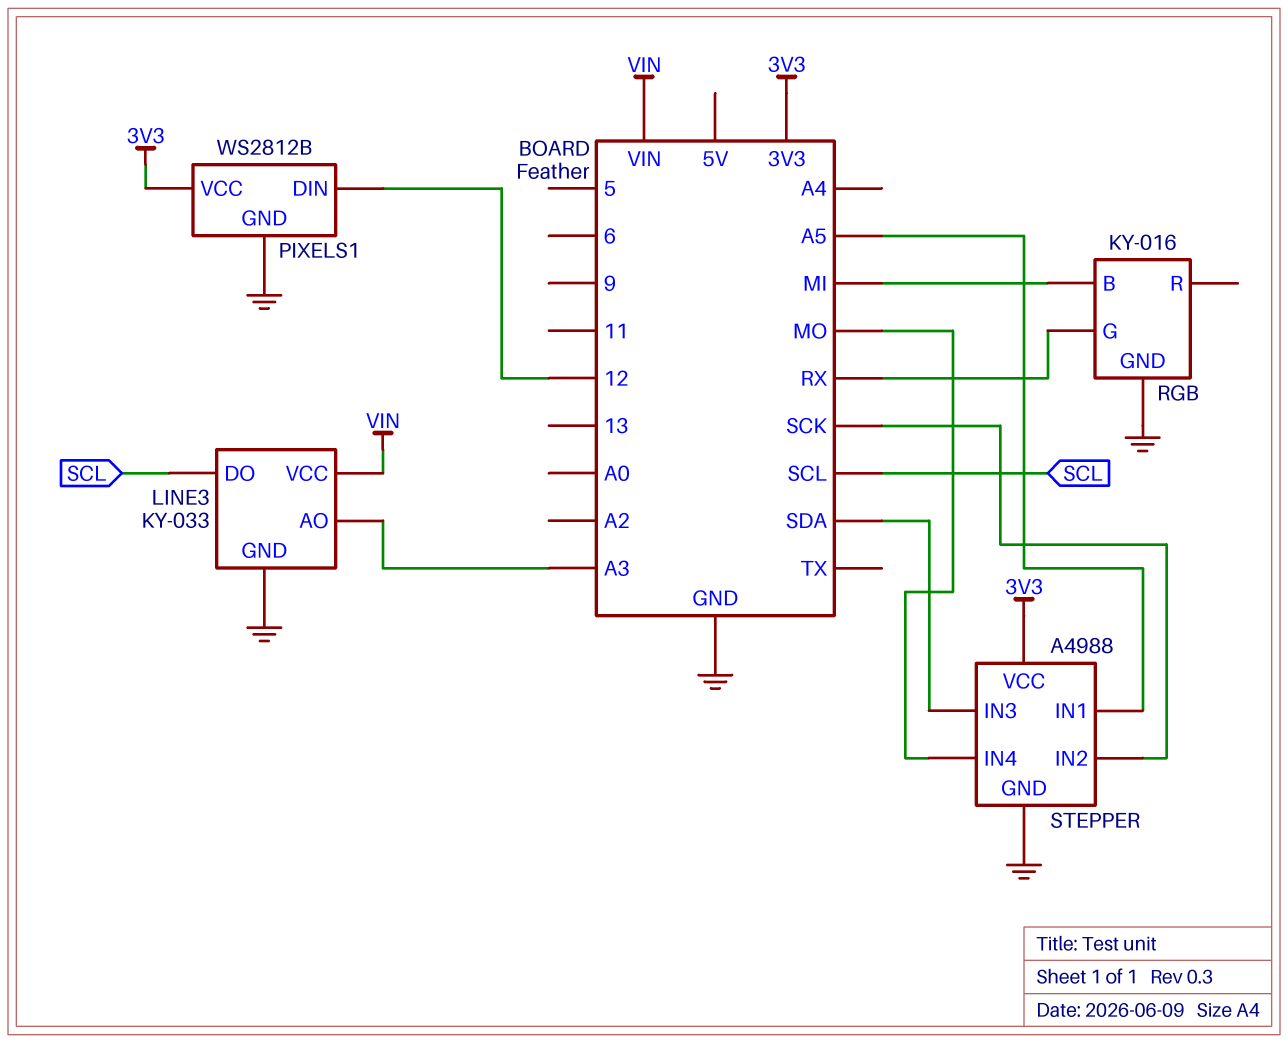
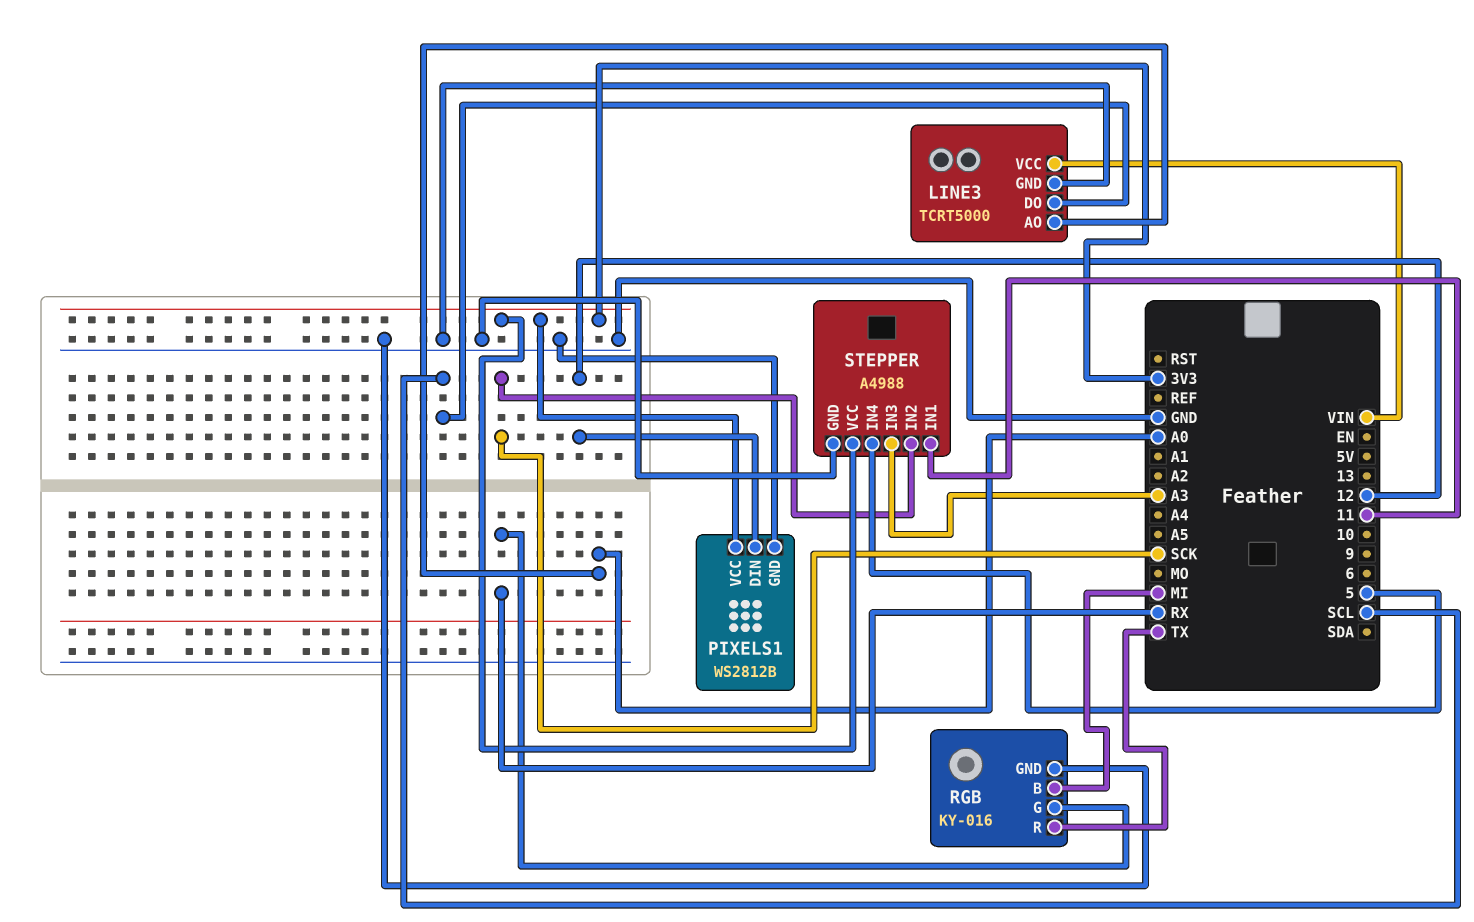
LINE3: KY-033 -> TCRT5000
LINE3 pin AO: A3 -> A0
RGB pin R: none -> TX
STEPPER pin IN1: A5 -> 11
STEPPER pin IN3: SDA -> A3
STEPPER pin IN4: MO -> 5

